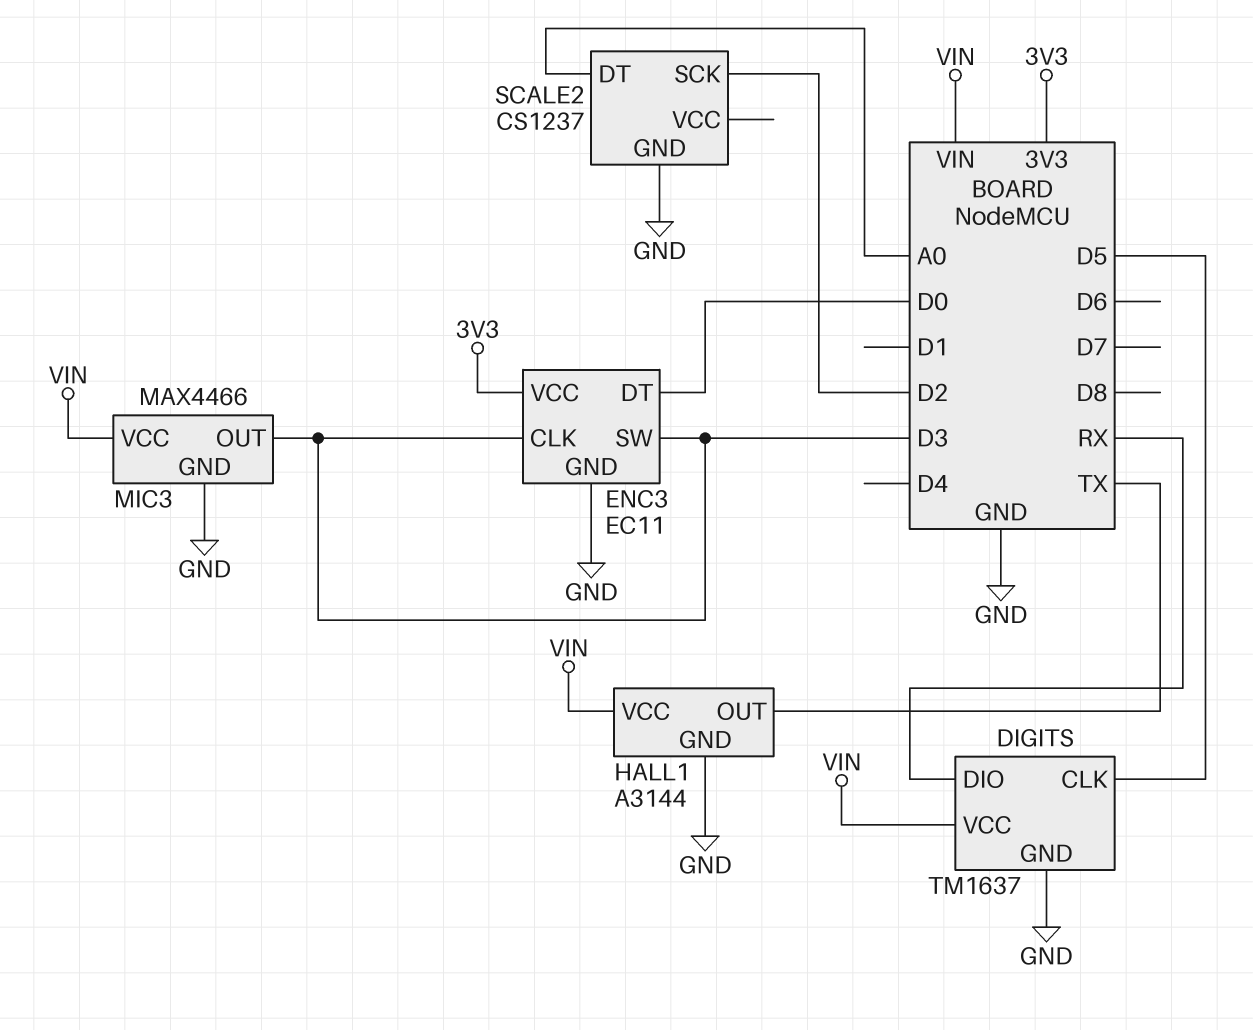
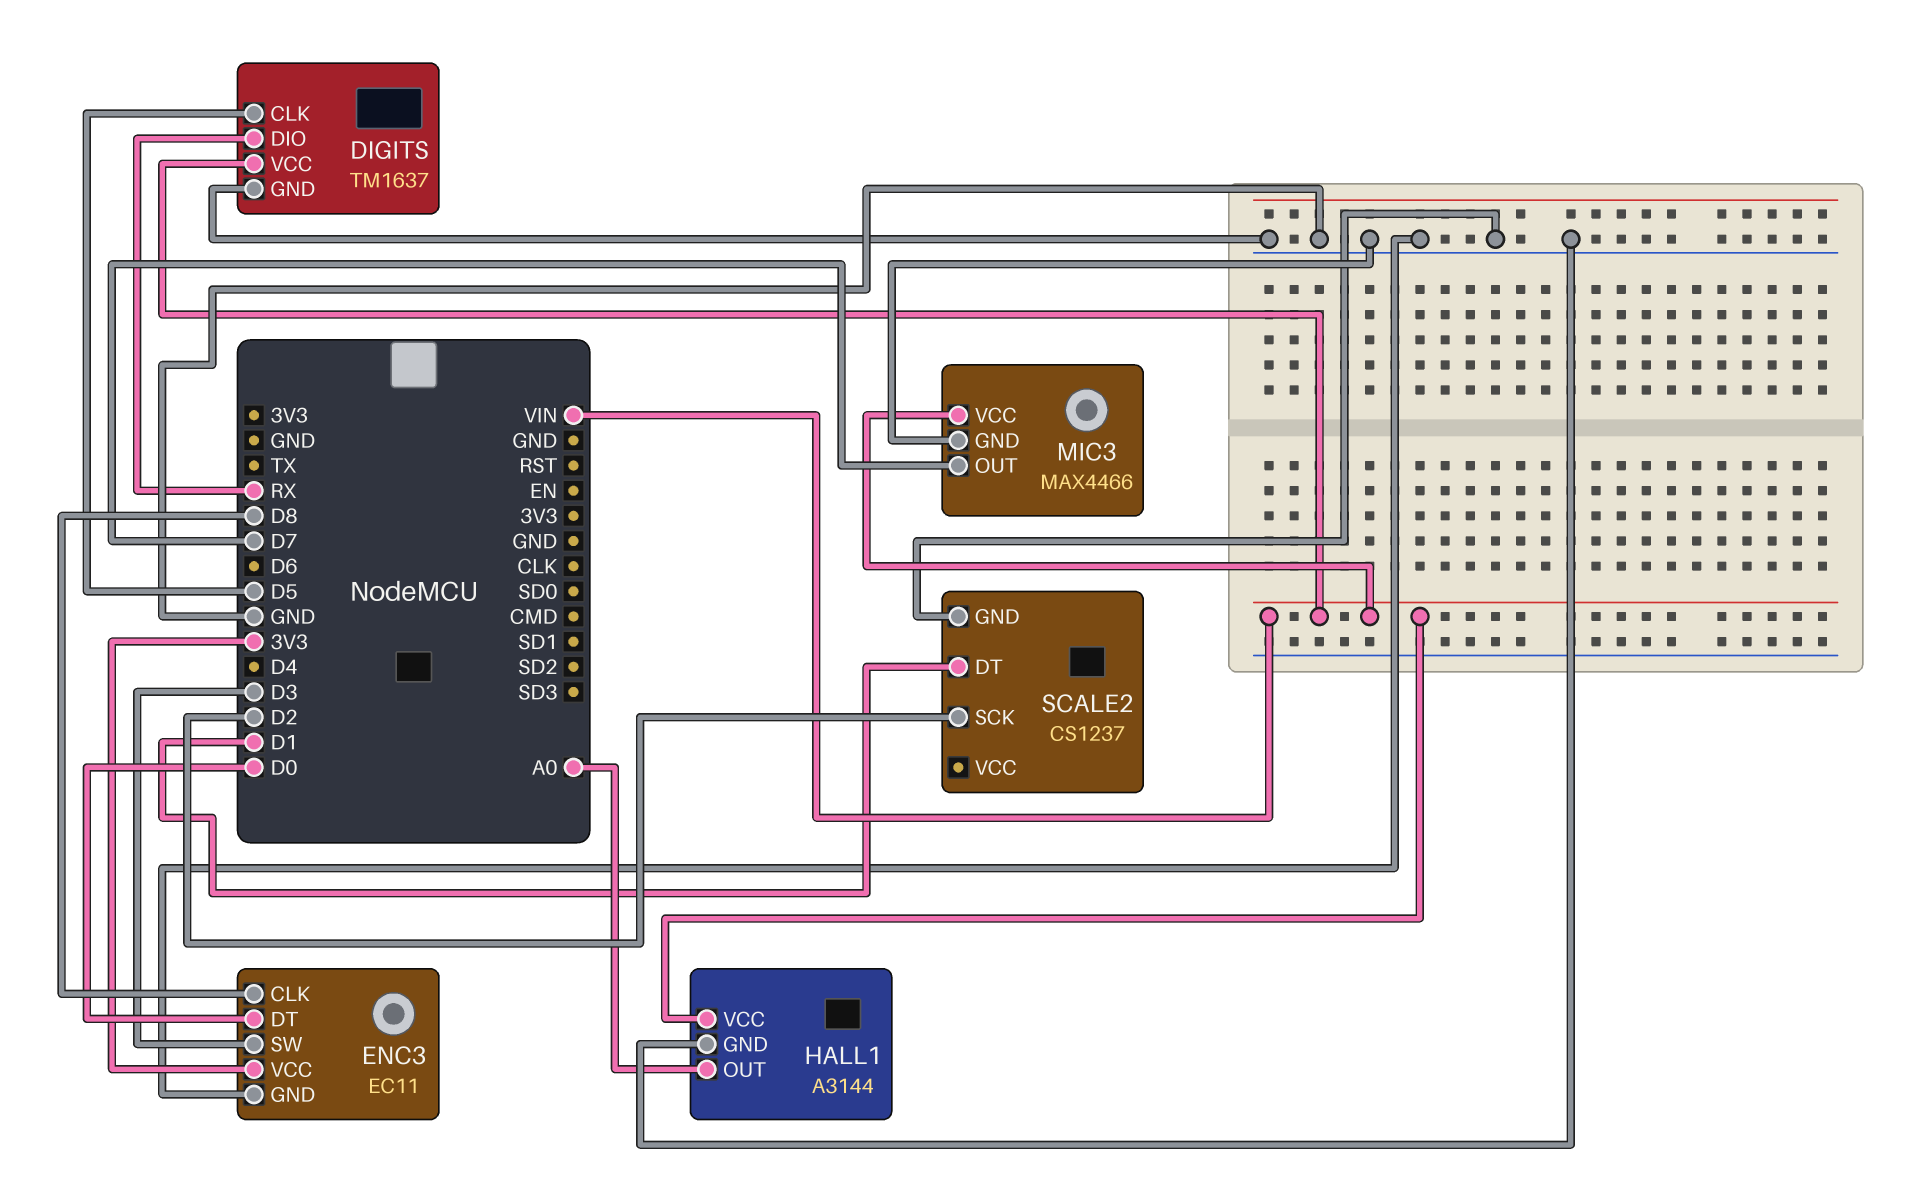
ENC3 pin CLK: D3 -> D8
HALL1 pin OUT: TX -> A0
MIC3 pin OUT: D3 -> D7
SCALE2 pin DT: A0 -> D1

